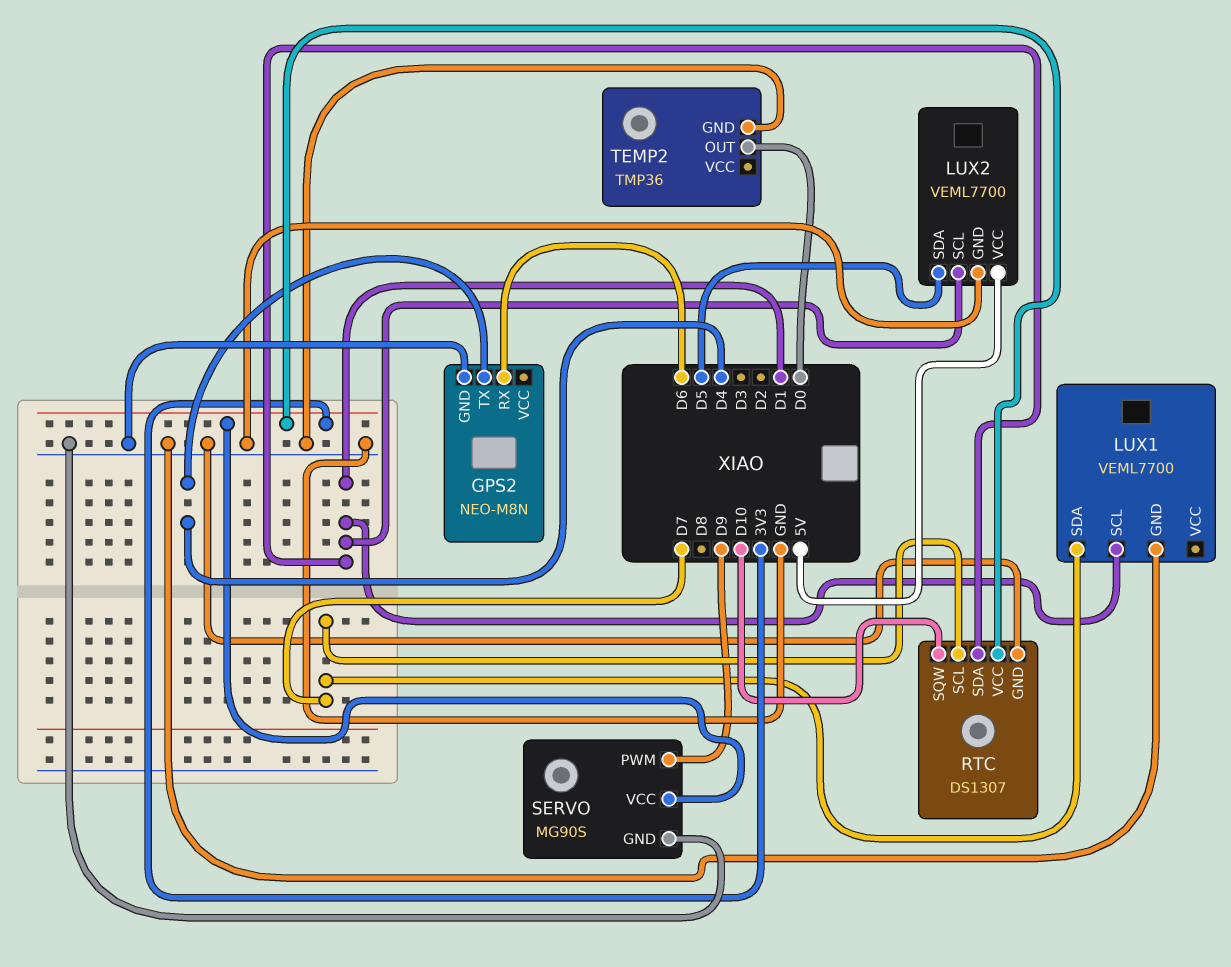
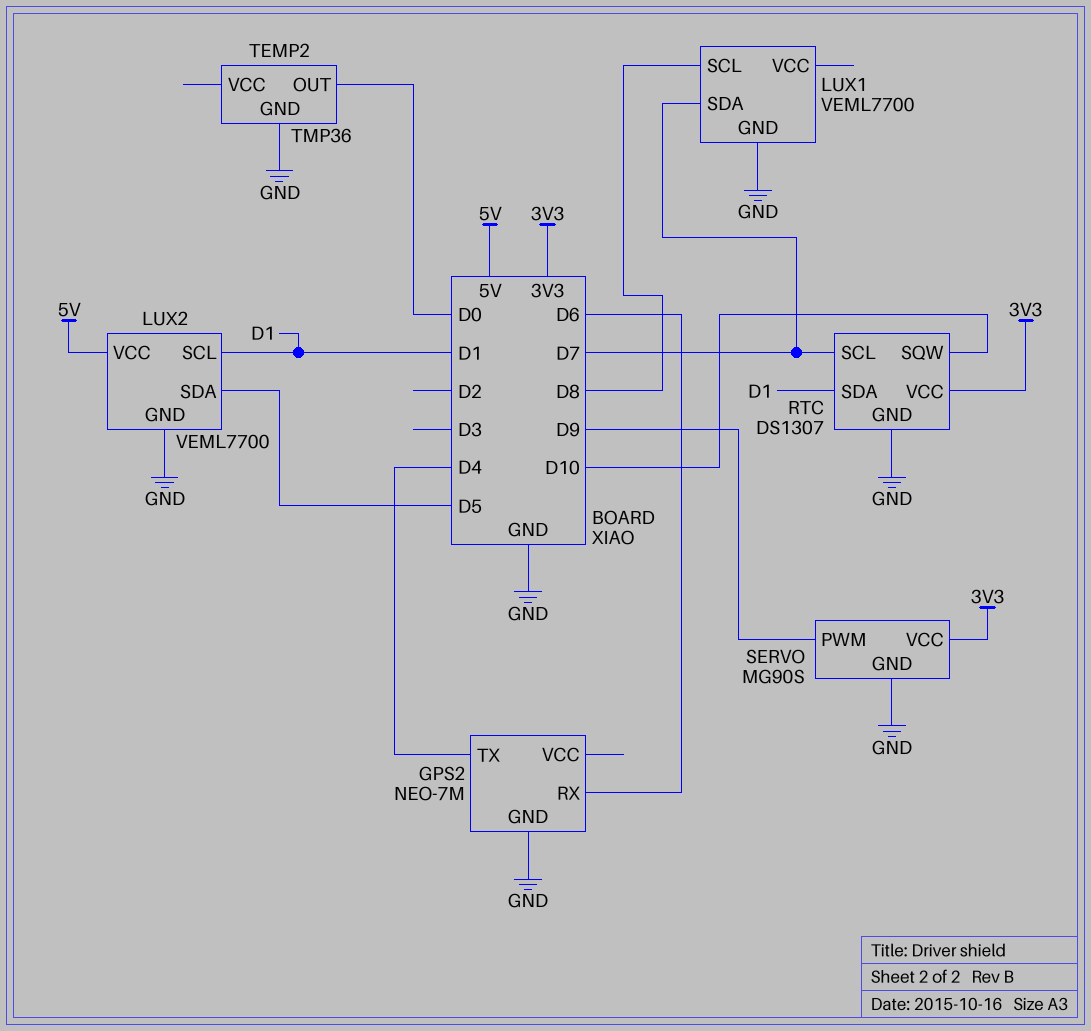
GPS2: NEO-M8N -> NEO-7M
LUX1 pin SCL: D1 -> D8

